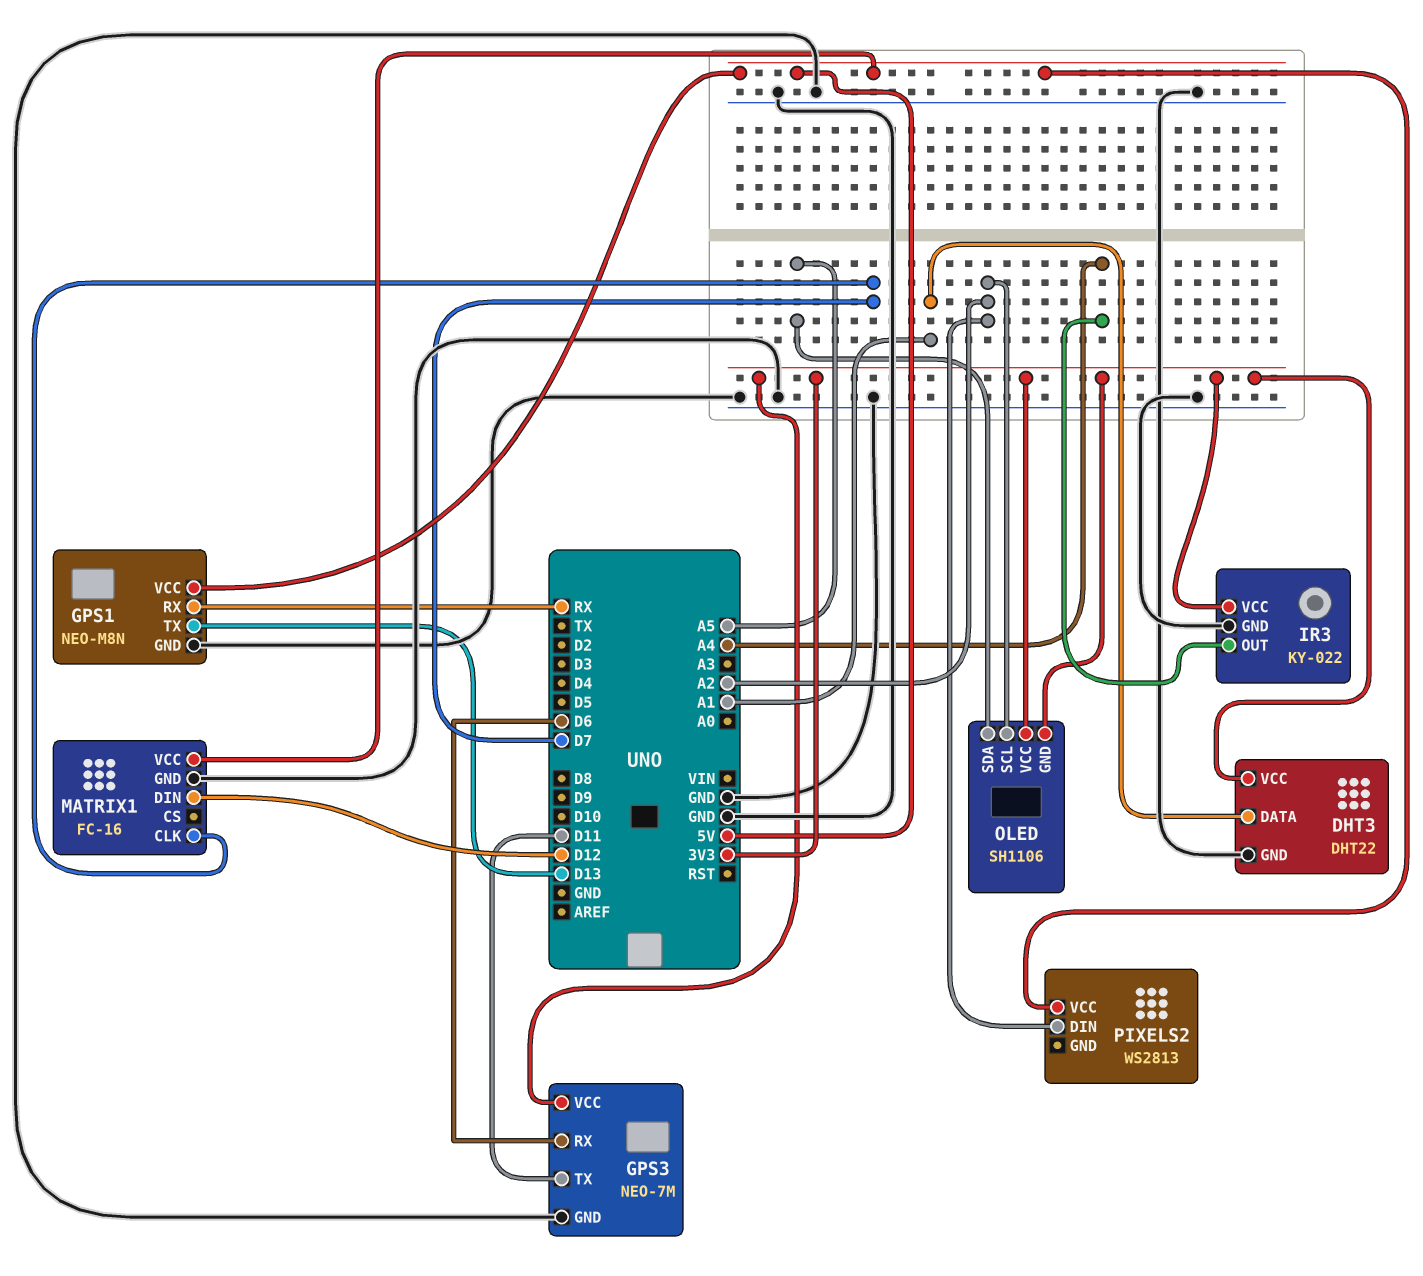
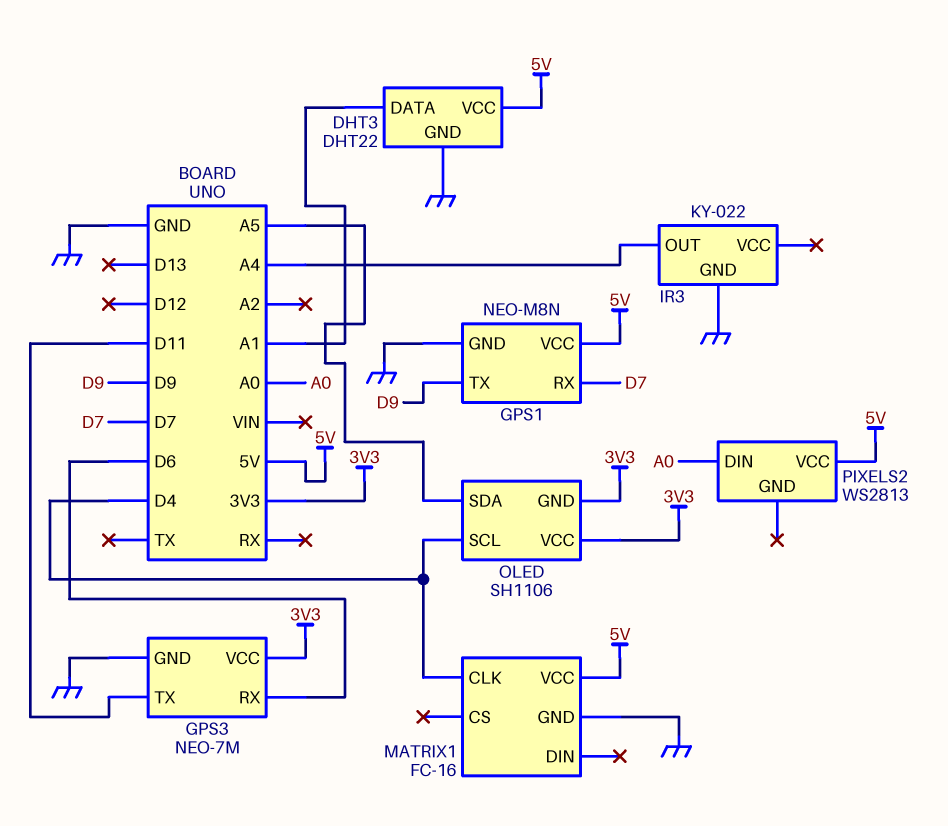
DHT3 pin VCC: 3V3 -> 5V
GPS1 pin RX: RX -> D7
GPS1 pin TX: D13 -> D9
IR3 pin VCC: 3V3 -> none
MATRIX1 pin CLK: D7 -> D4
MATRIX1 pin DIN: D12 -> none
OLED pin SCL: A2 -> D4
PIXELS2 pin DIN: A2 -> A0

